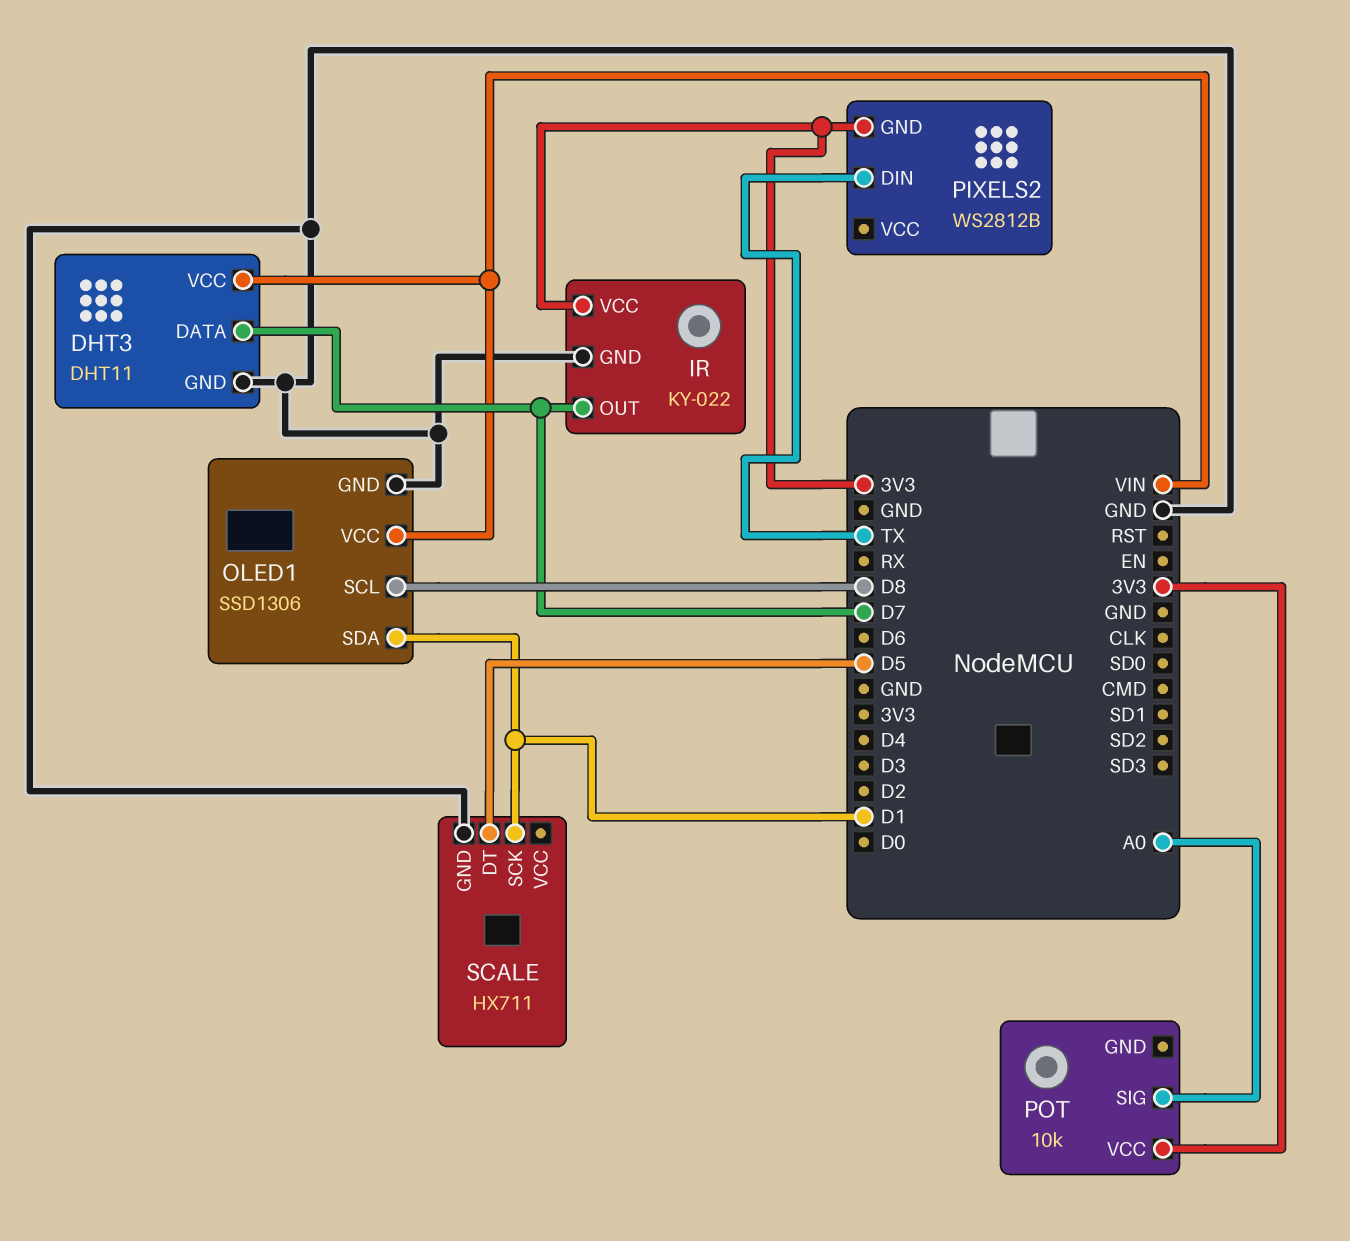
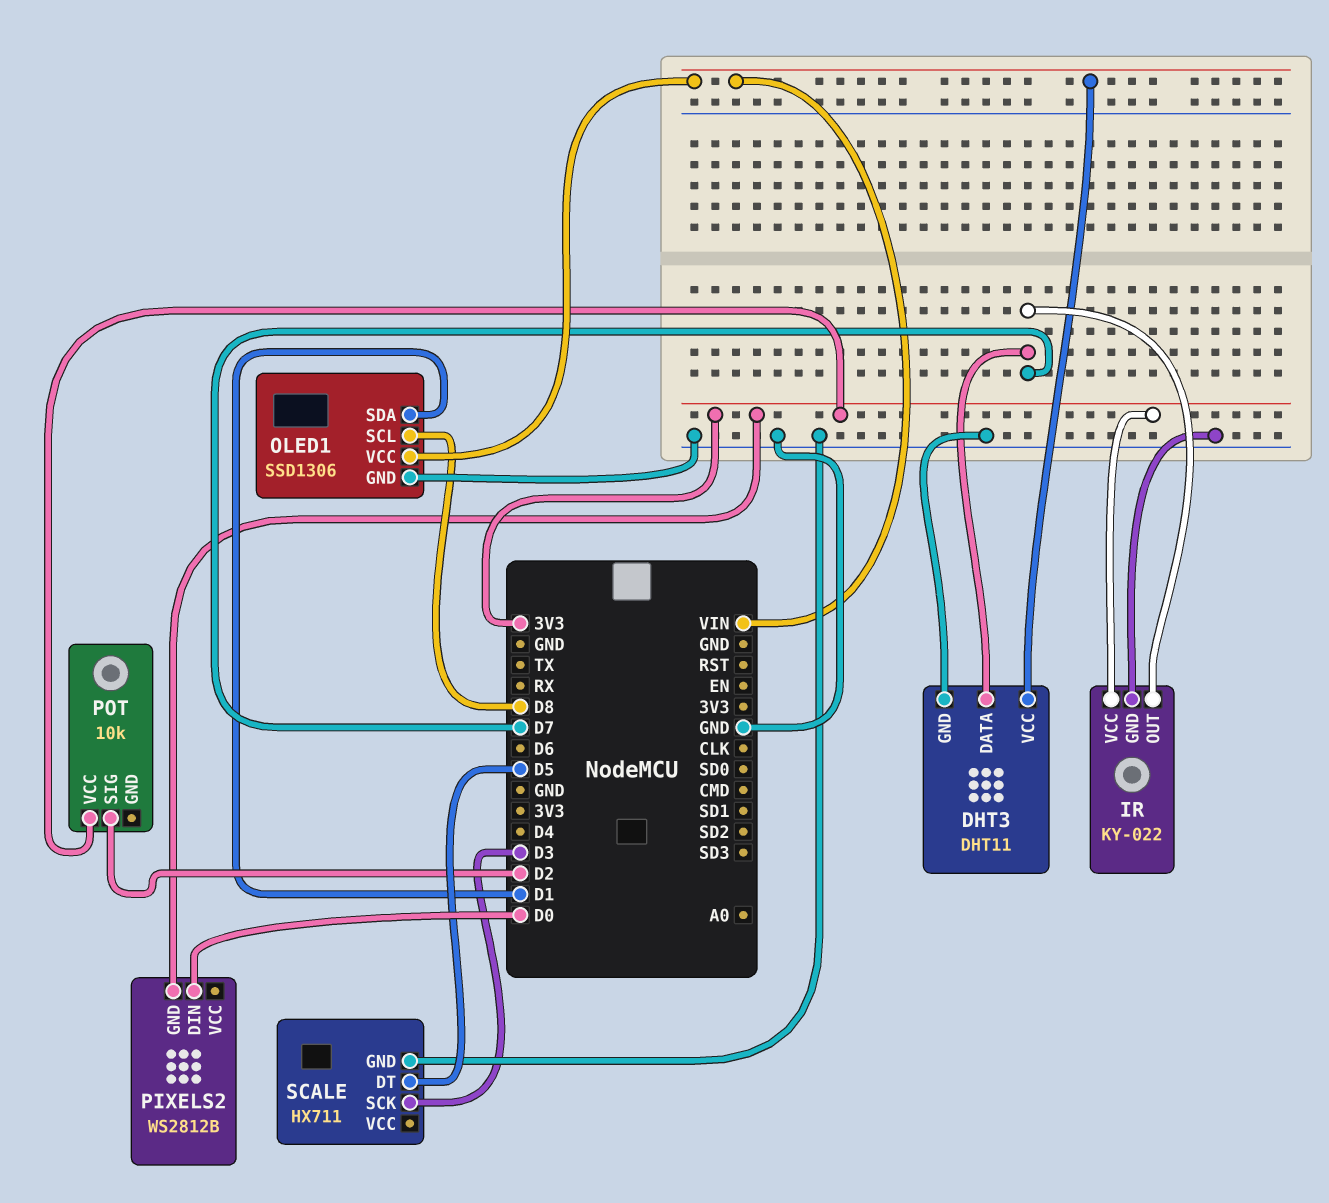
PIXELS2 pin DIN: TX -> D0
POT pin SIG: A0 -> D2
SCALE pin SCK: D1 -> D3

